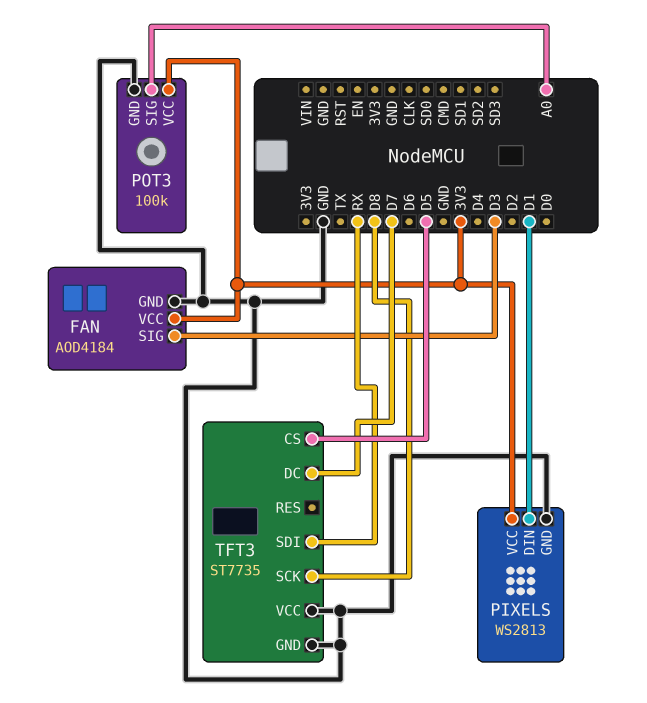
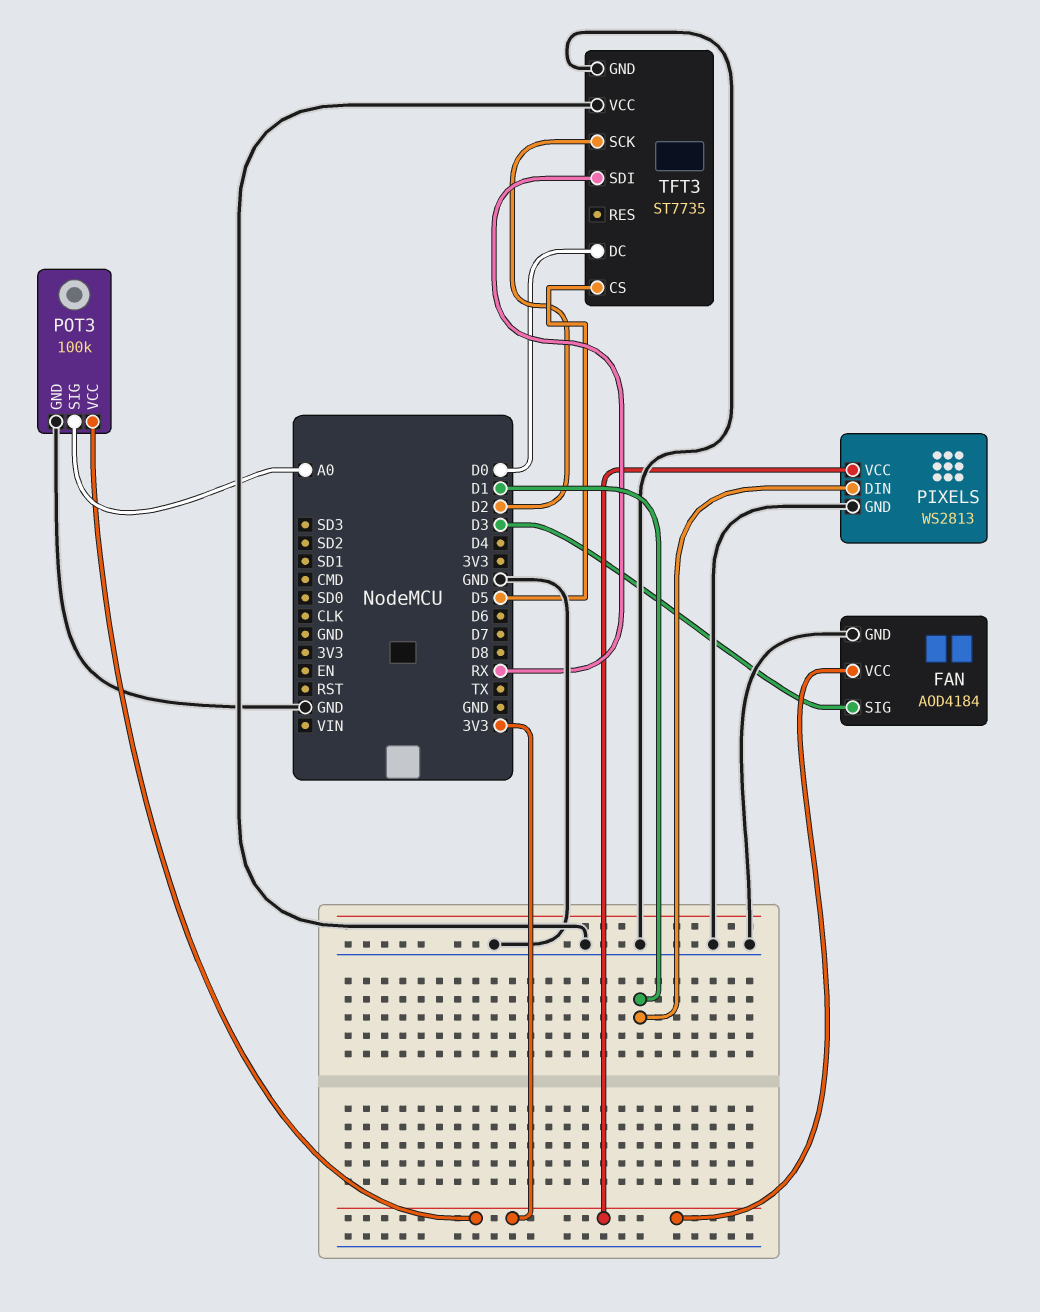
TFT3 pin DC: D7 -> D0
TFT3 pin SCK: D8 -> D2

